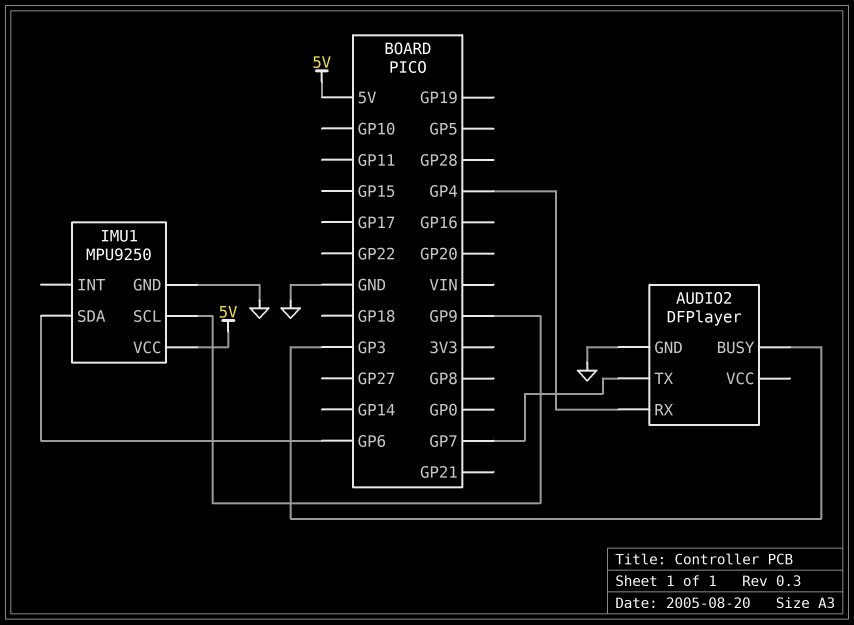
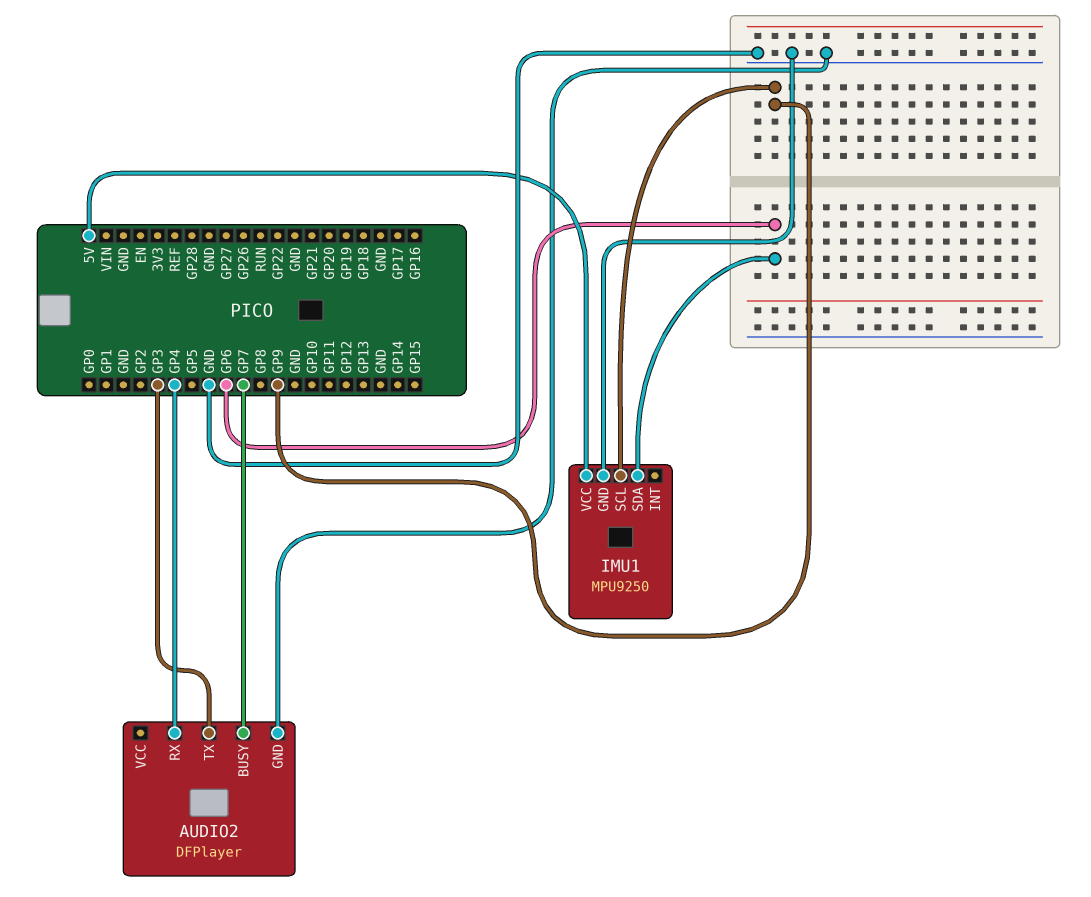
AUDIO2 pin BUSY: GP3 -> GP7
AUDIO2 pin TX: GP7 -> GP3

